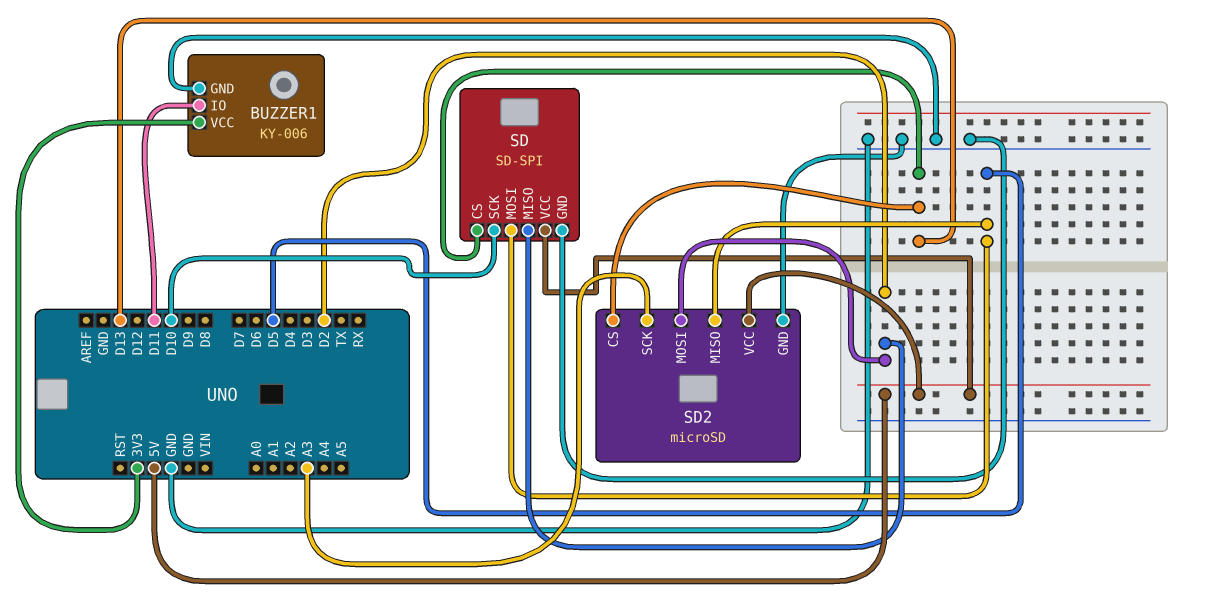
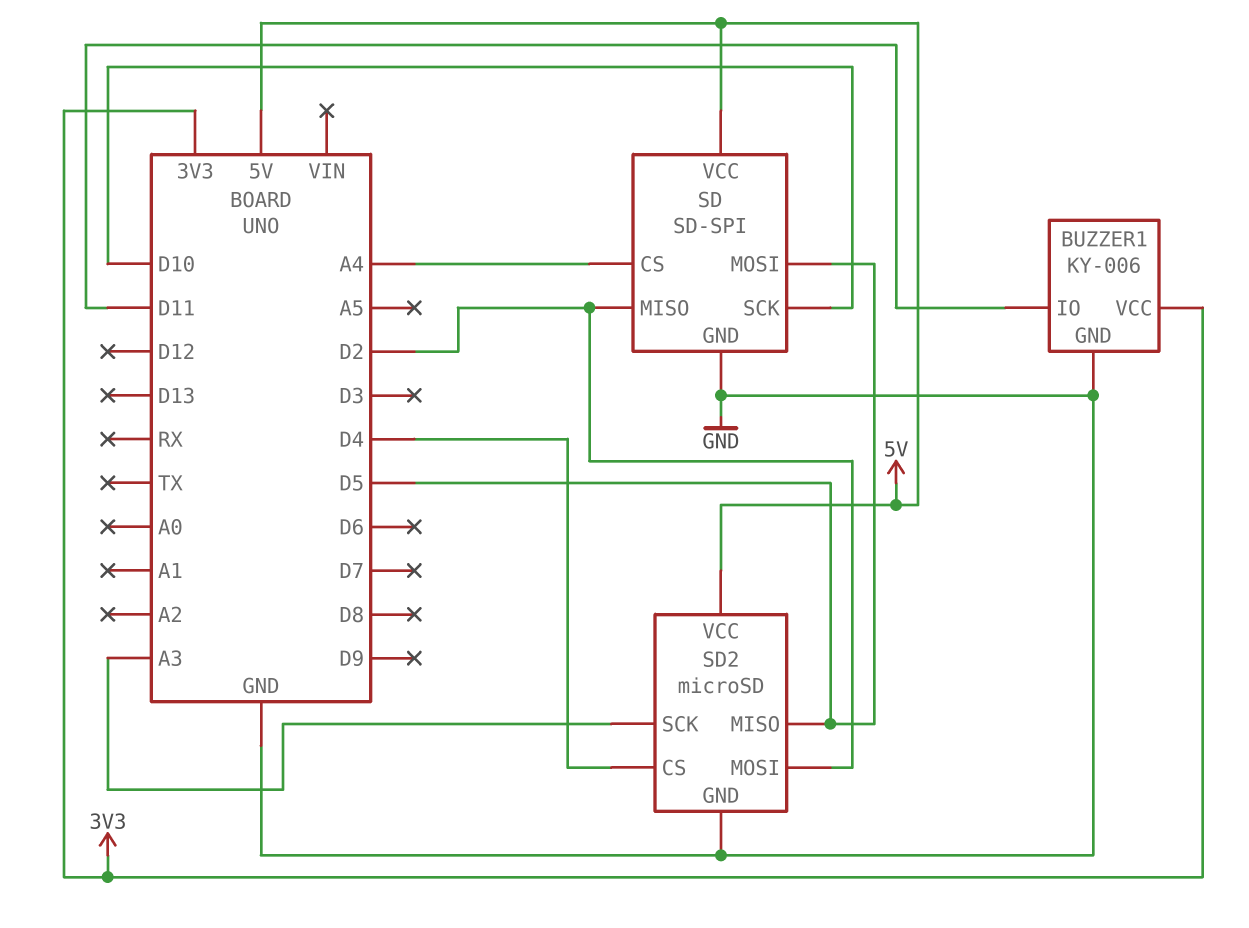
SD pin CS: D13 -> A4
SD2 pin CS: D13 -> D4

